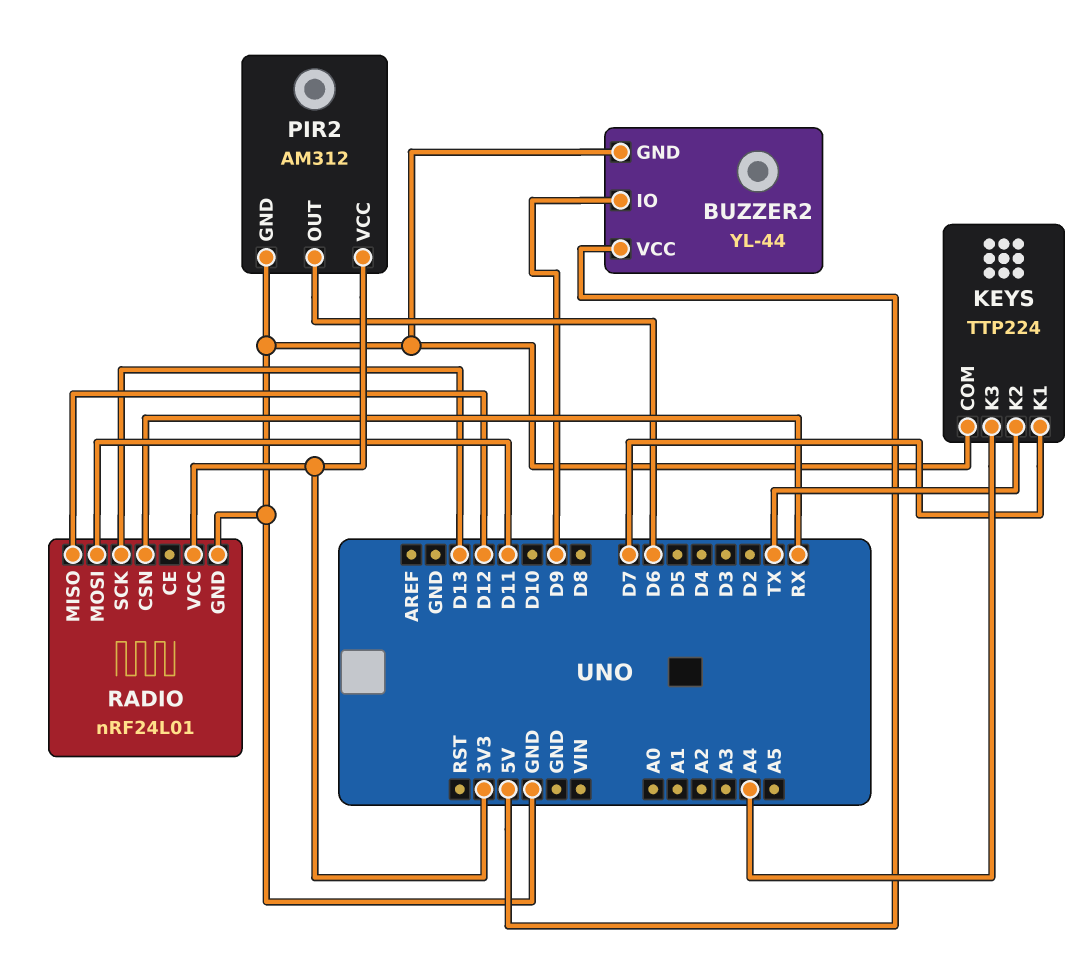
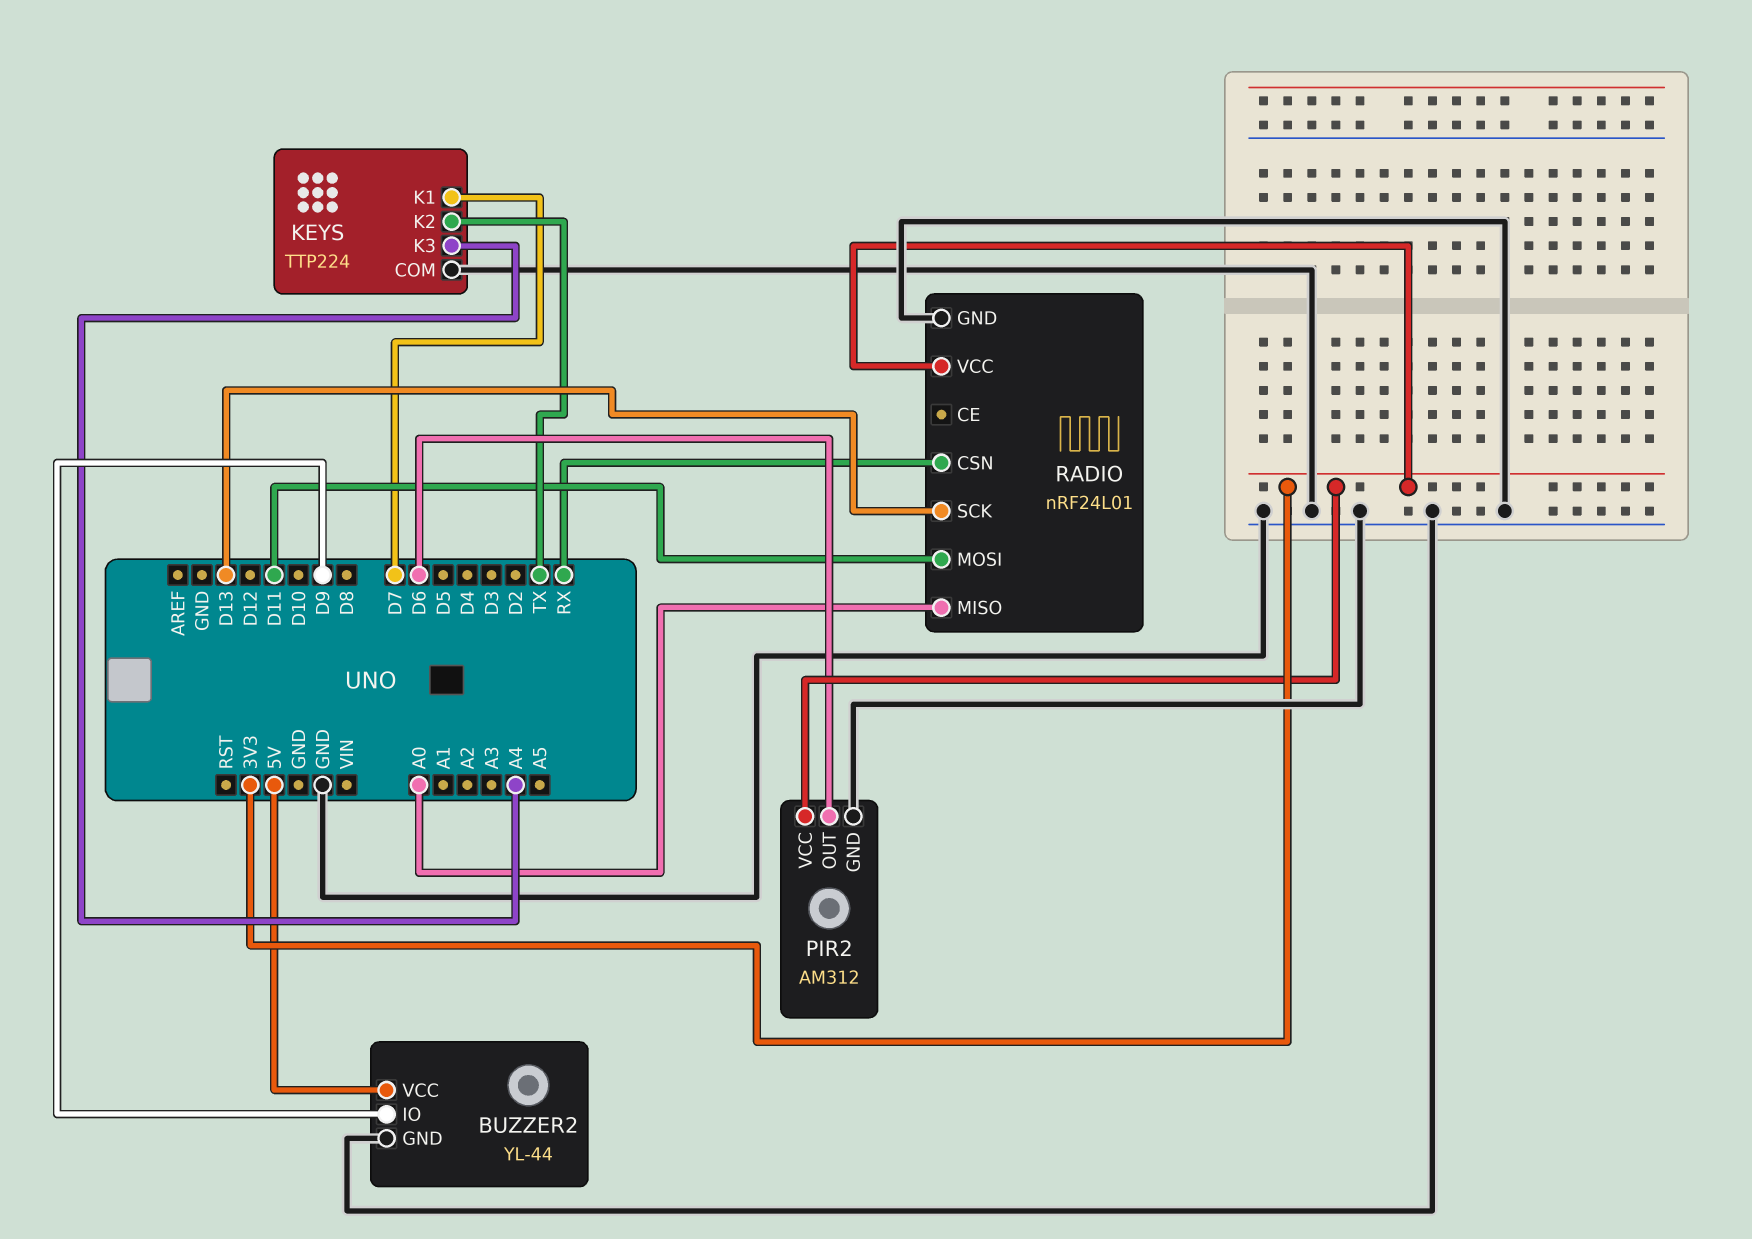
RADIO pin MISO: D12 -> A0

